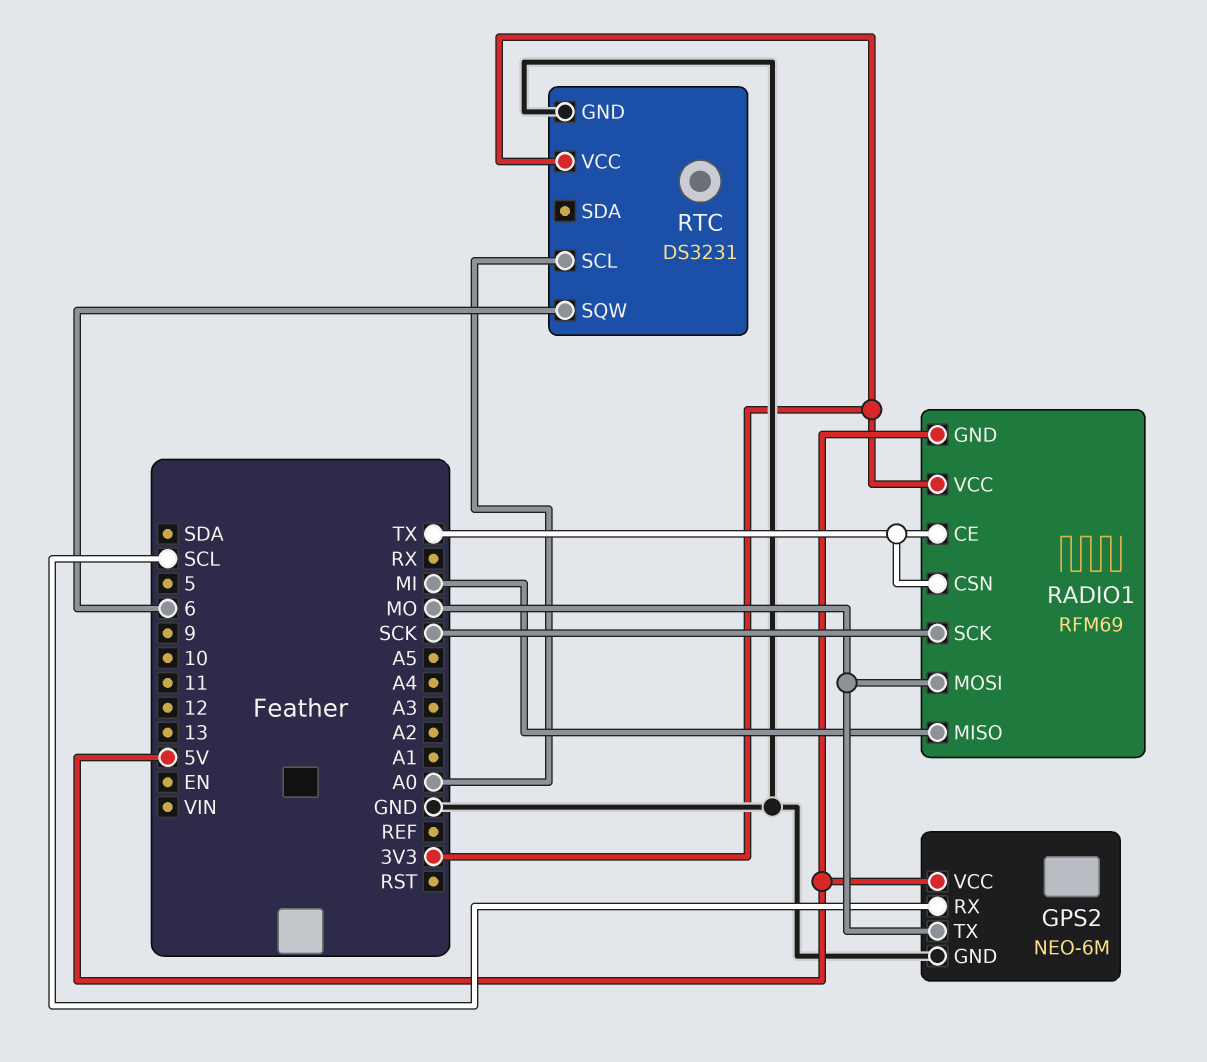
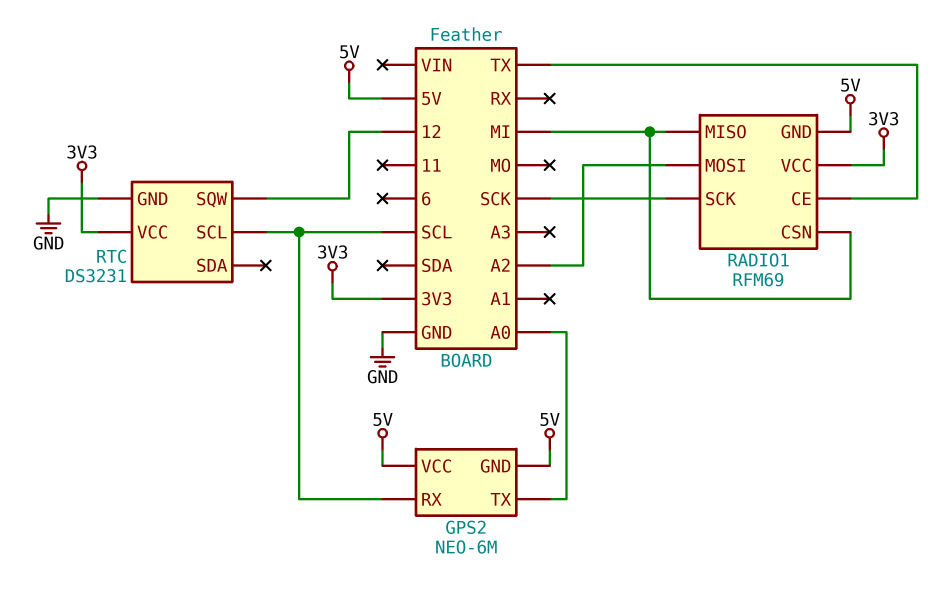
GPS2 pin GND: GND -> 5V
GPS2 pin TX: MO -> A0
RADIO1 pin CSN: TX -> MI
RADIO1 pin MOSI: MO -> A2
RTC pin SCL: A0 -> SCL
RTC pin SQW: 6 -> 12

